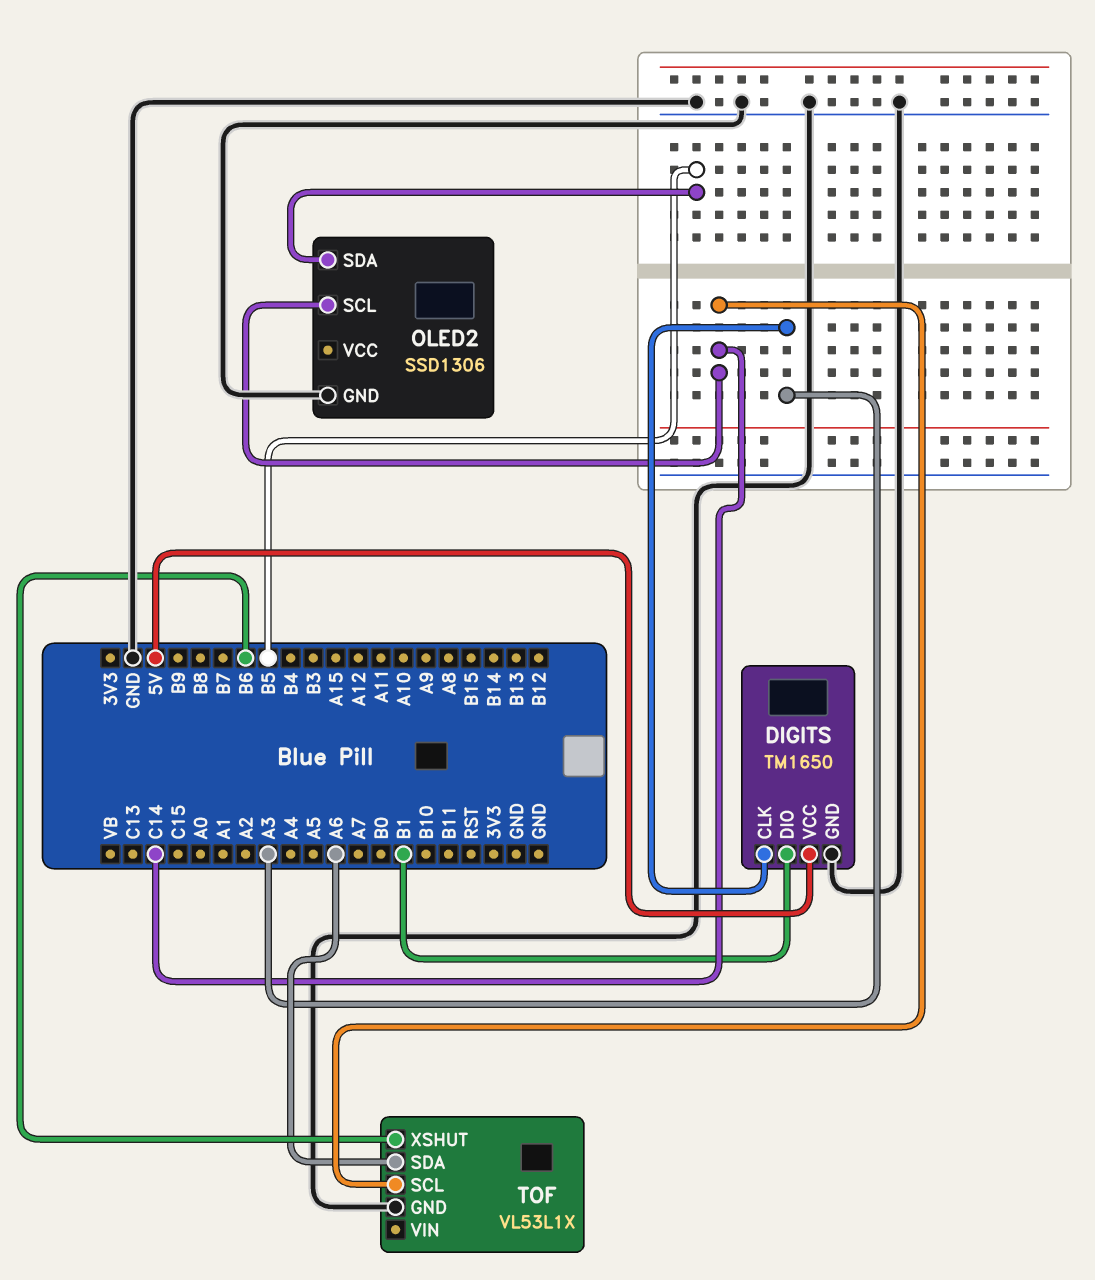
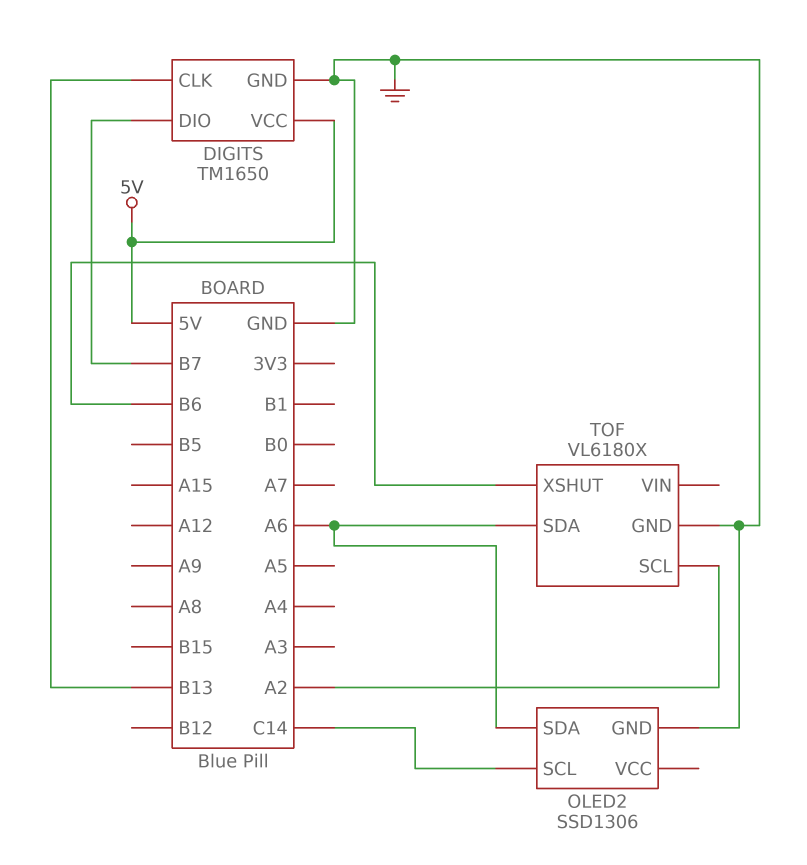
DIGITS pin CLK: A3 -> B13
DIGITS pin DIO: B1 -> B7
OLED2 pin SDA: B5 -> A6
TOF: VL53L1X -> VL6180X
TOF pin SCL: C14 -> A2

